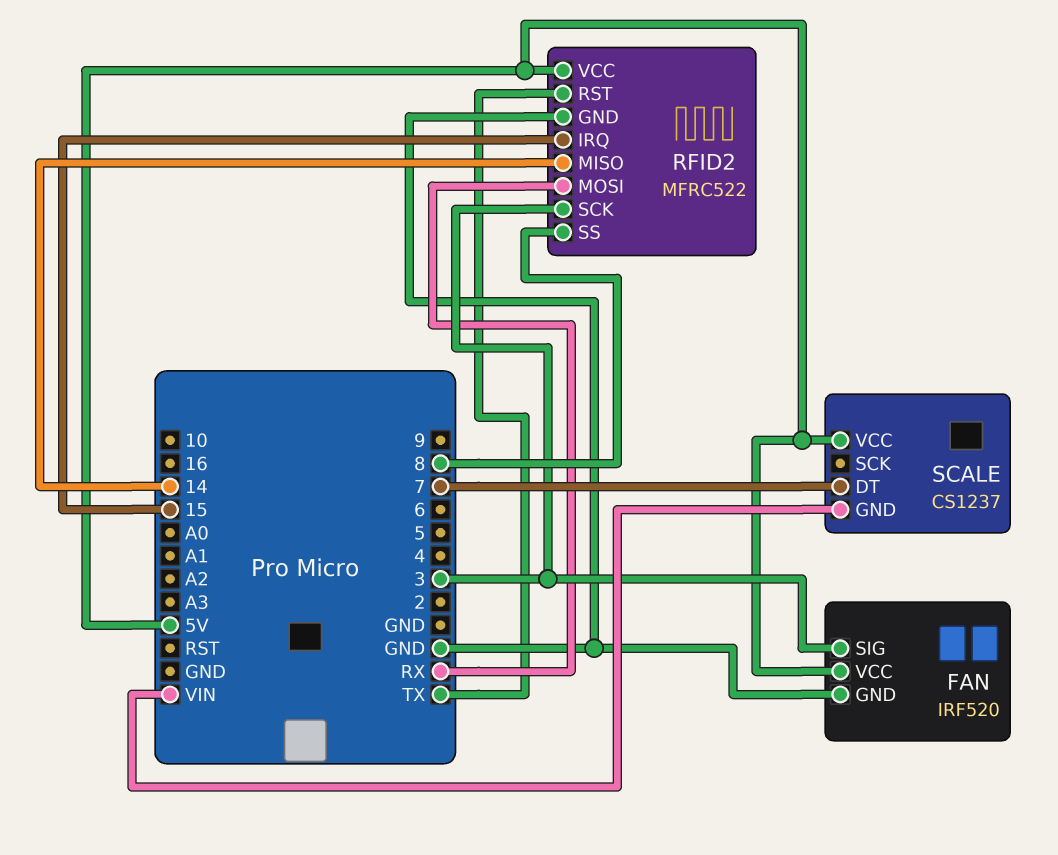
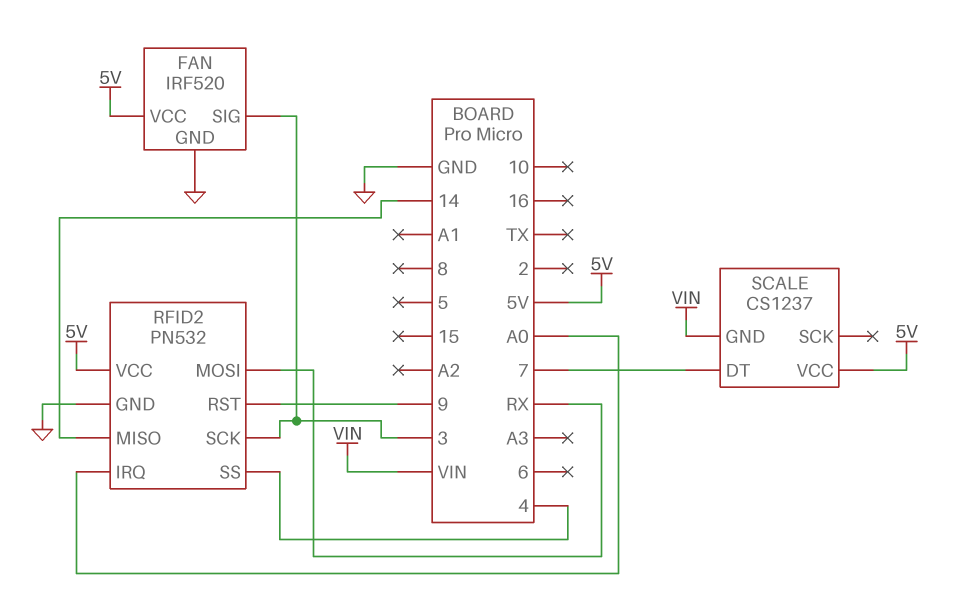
RFID2: MFRC522 -> PN532
RFID2 pin IRQ: 15 -> A0
RFID2 pin RST: TX -> 9
RFID2 pin SS: 8 -> 4

